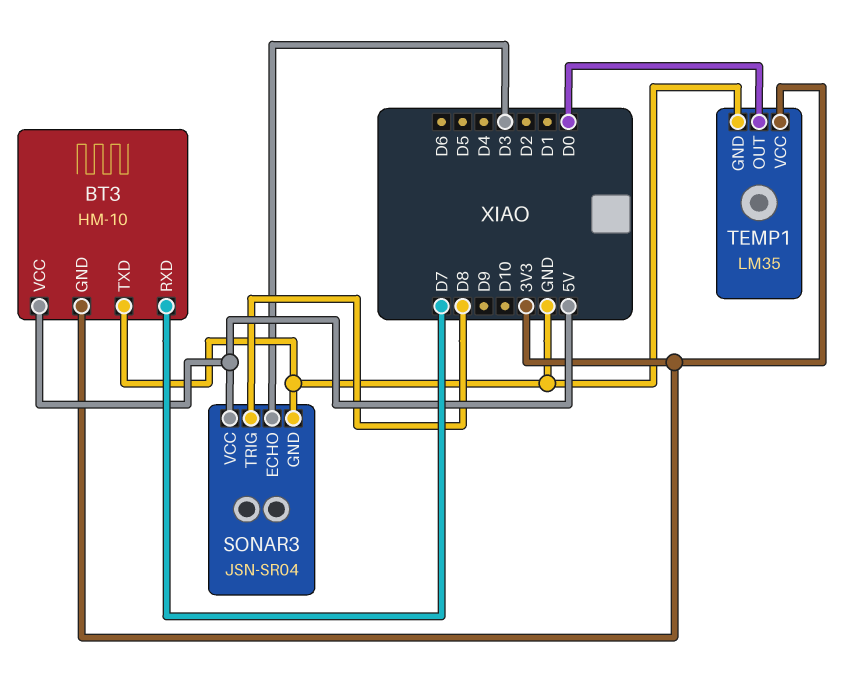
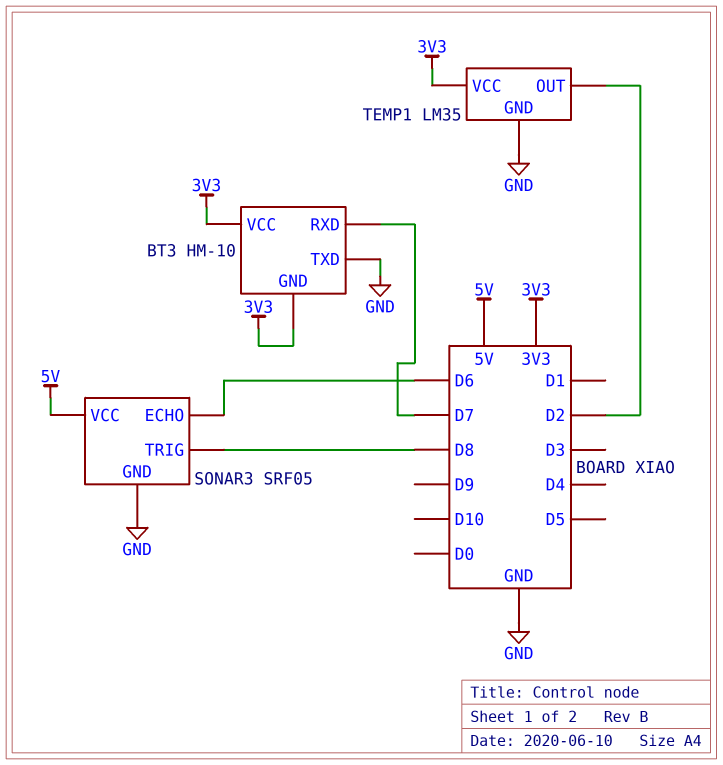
BT3 pin VCC: 5V -> 3V3
SONAR3: JSN-SR04 -> SRF05
SONAR3 pin ECHO: D3 -> D6
TEMP1 pin OUT: D0 -> D2

